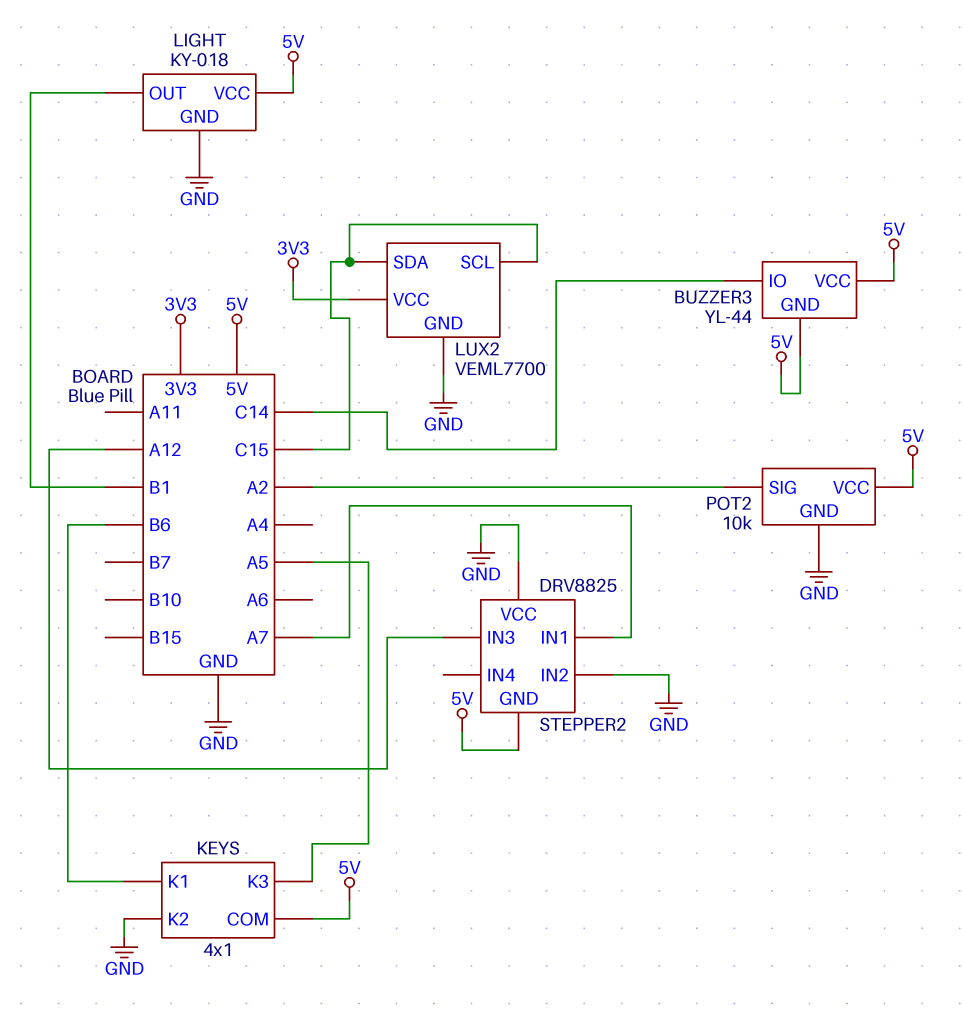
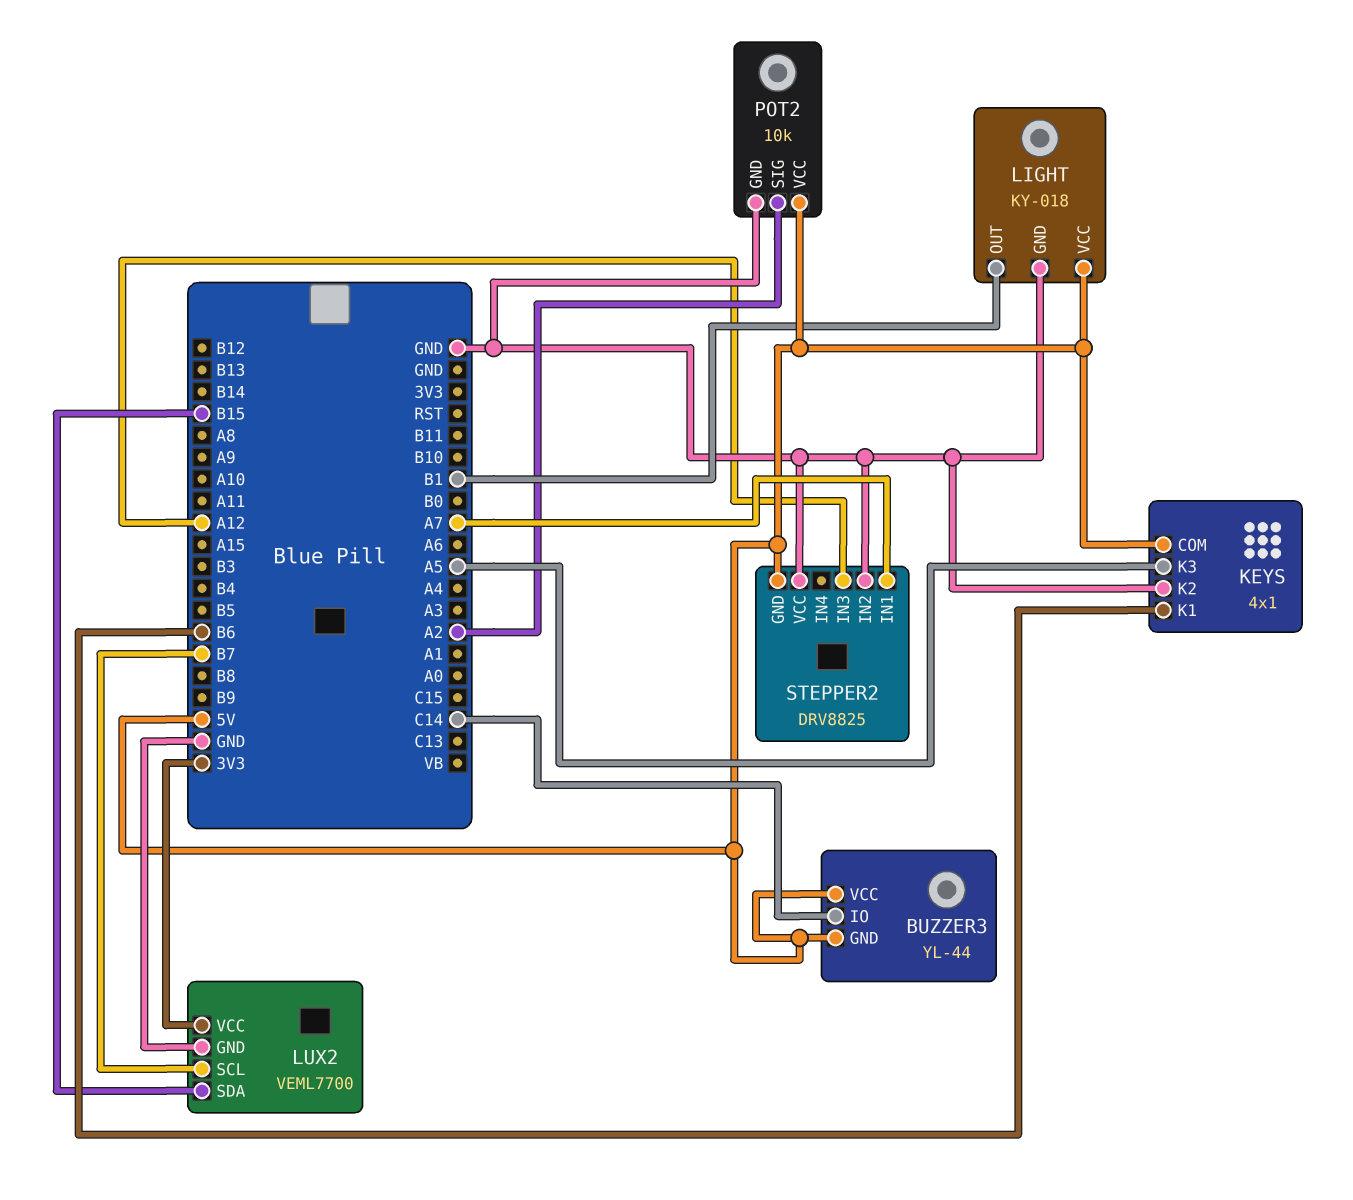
LUX2 pin SCL: C15 -> B7
LUX2 pin SDA: C15 -> B15

